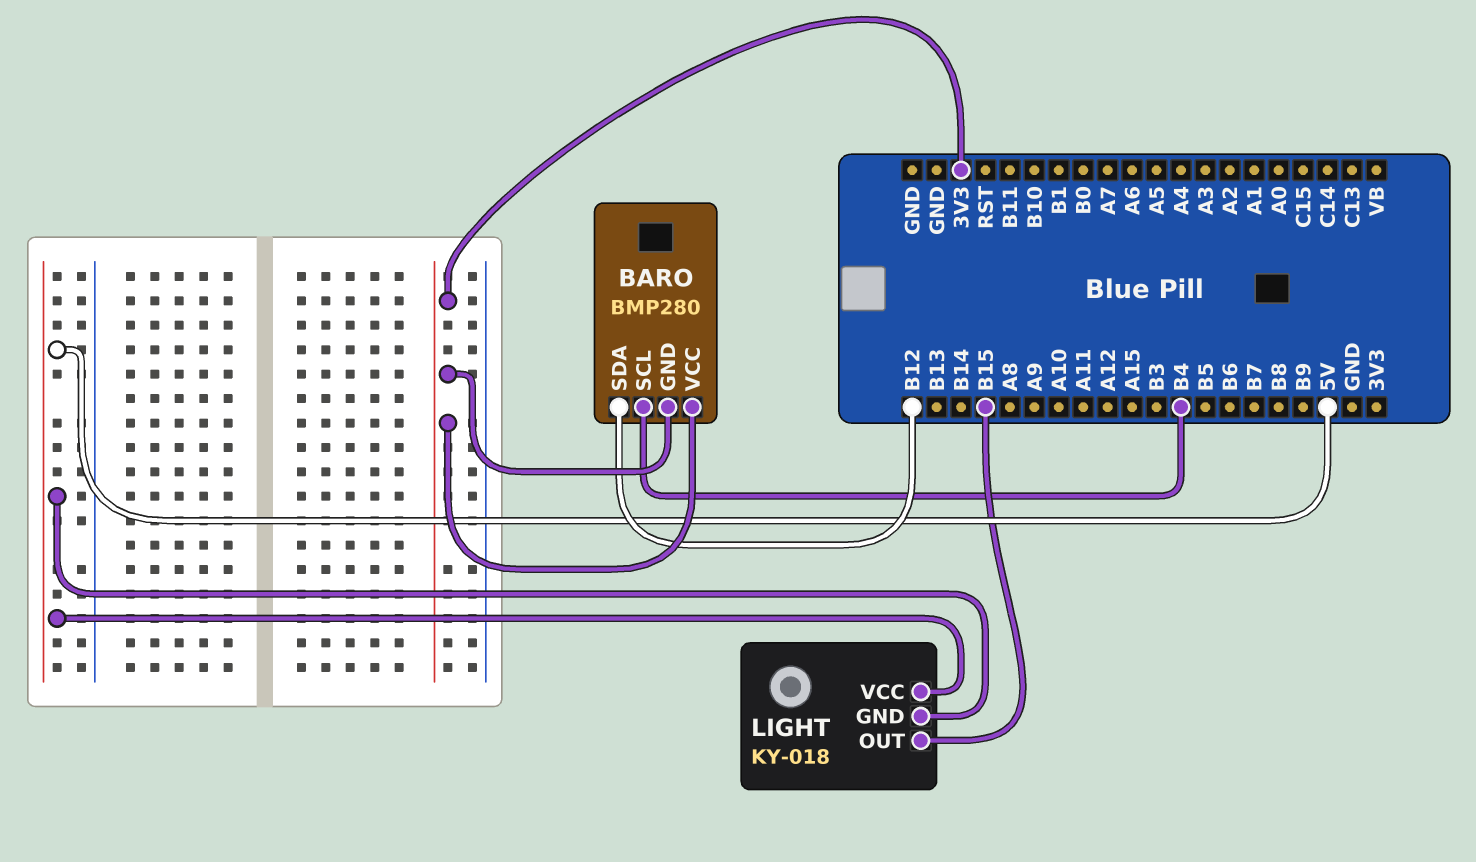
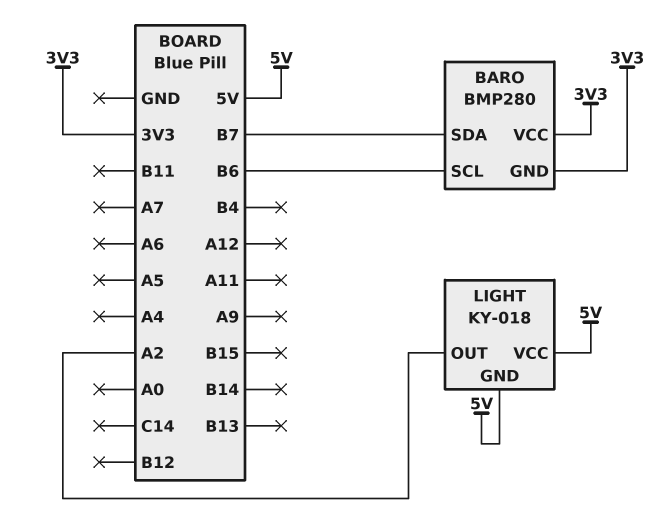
BARO pin SCL: B4 -> B6
BARO pin SDA: B12 -> B7
LIGHT pin OUT: B15 -> A2

